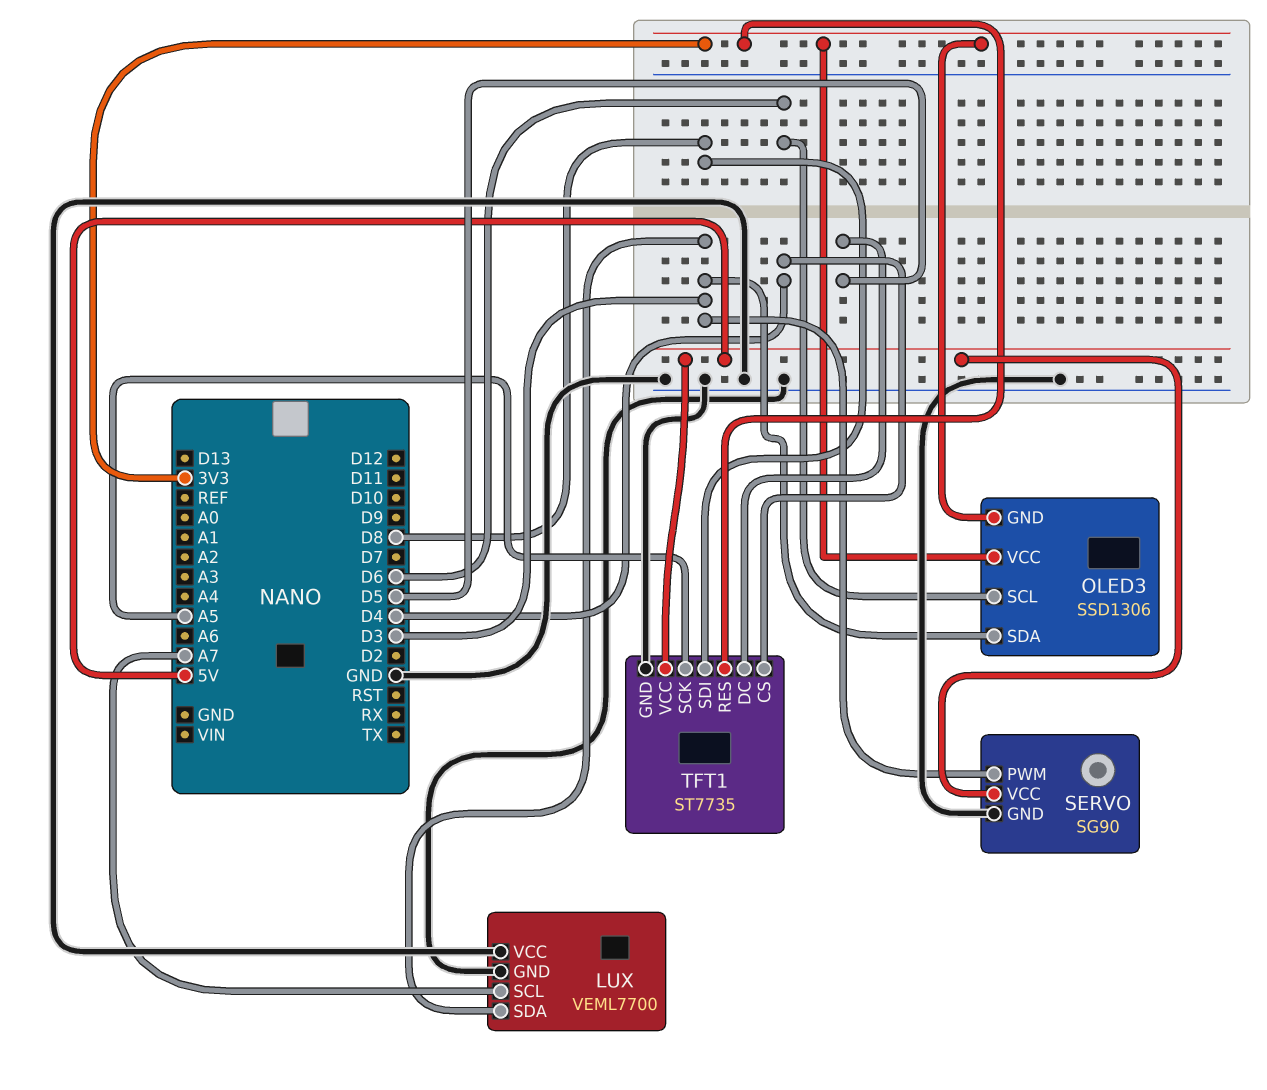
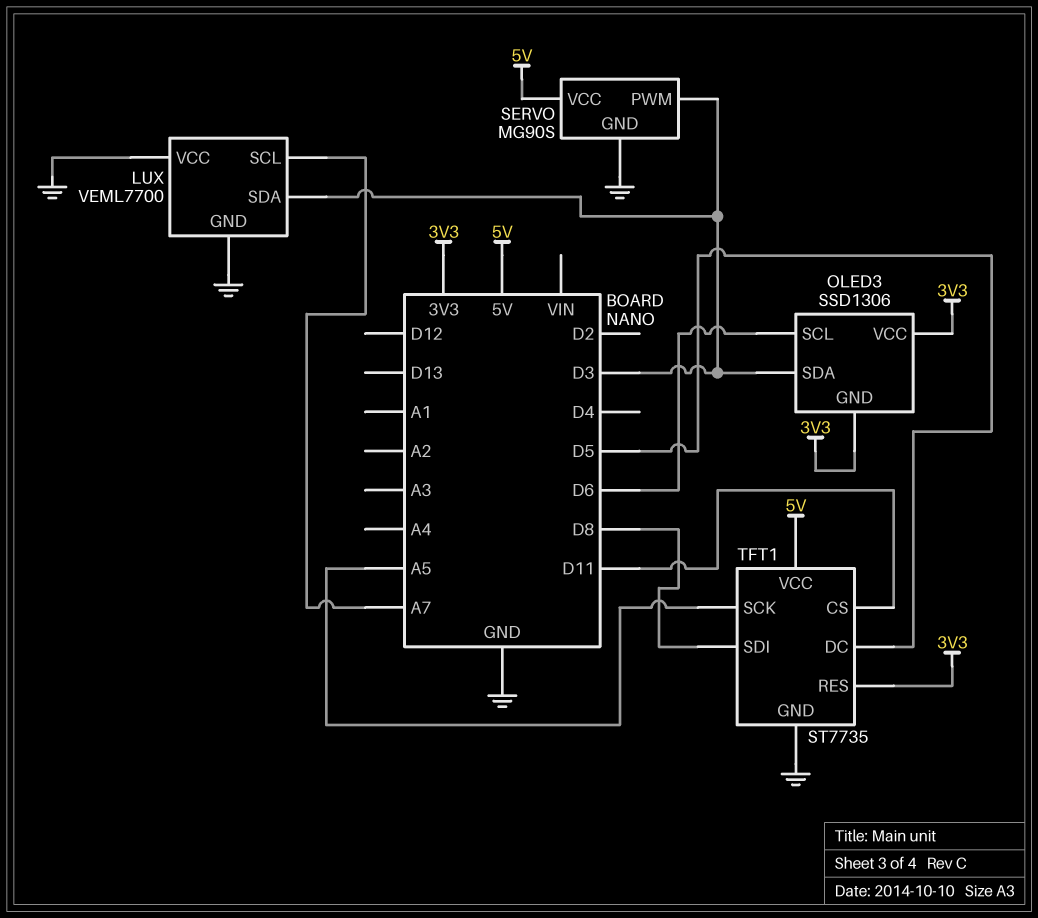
SERVO: SG90 -> MG90S
TFT1 pin CS: D4 -> D11

